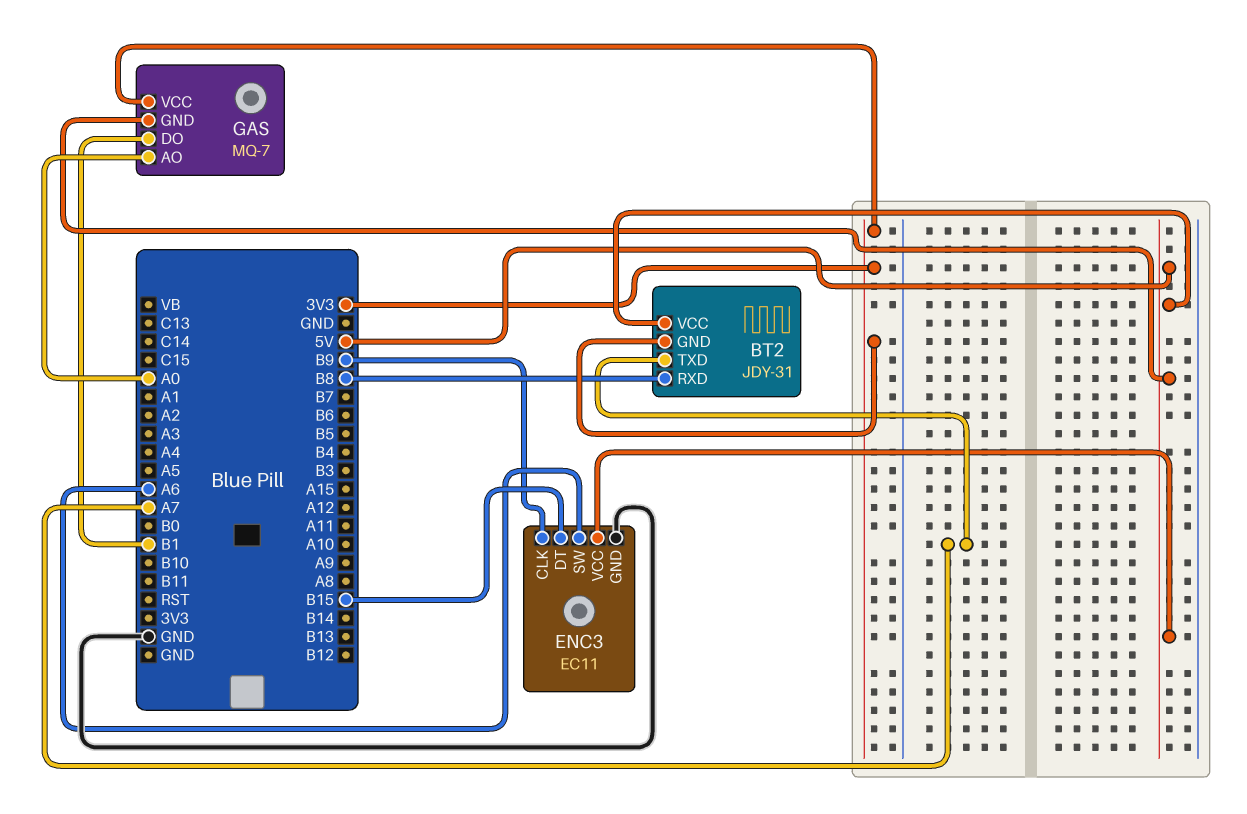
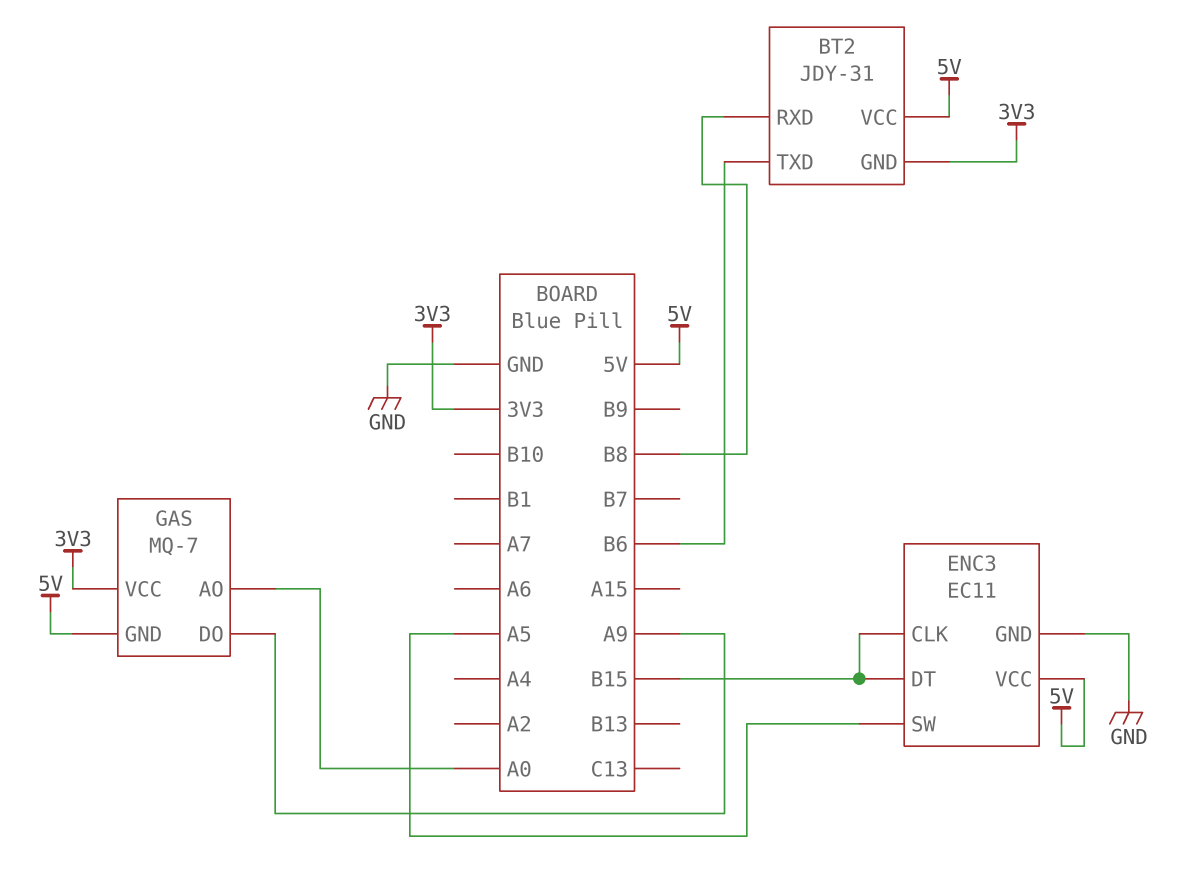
BT2 pin TXD: A7 -> B6
ENC3 pin CLK: B9 -> B15
ENC3 pin SW: A6 -> A5
GAS pin DO: B1 -> A9

